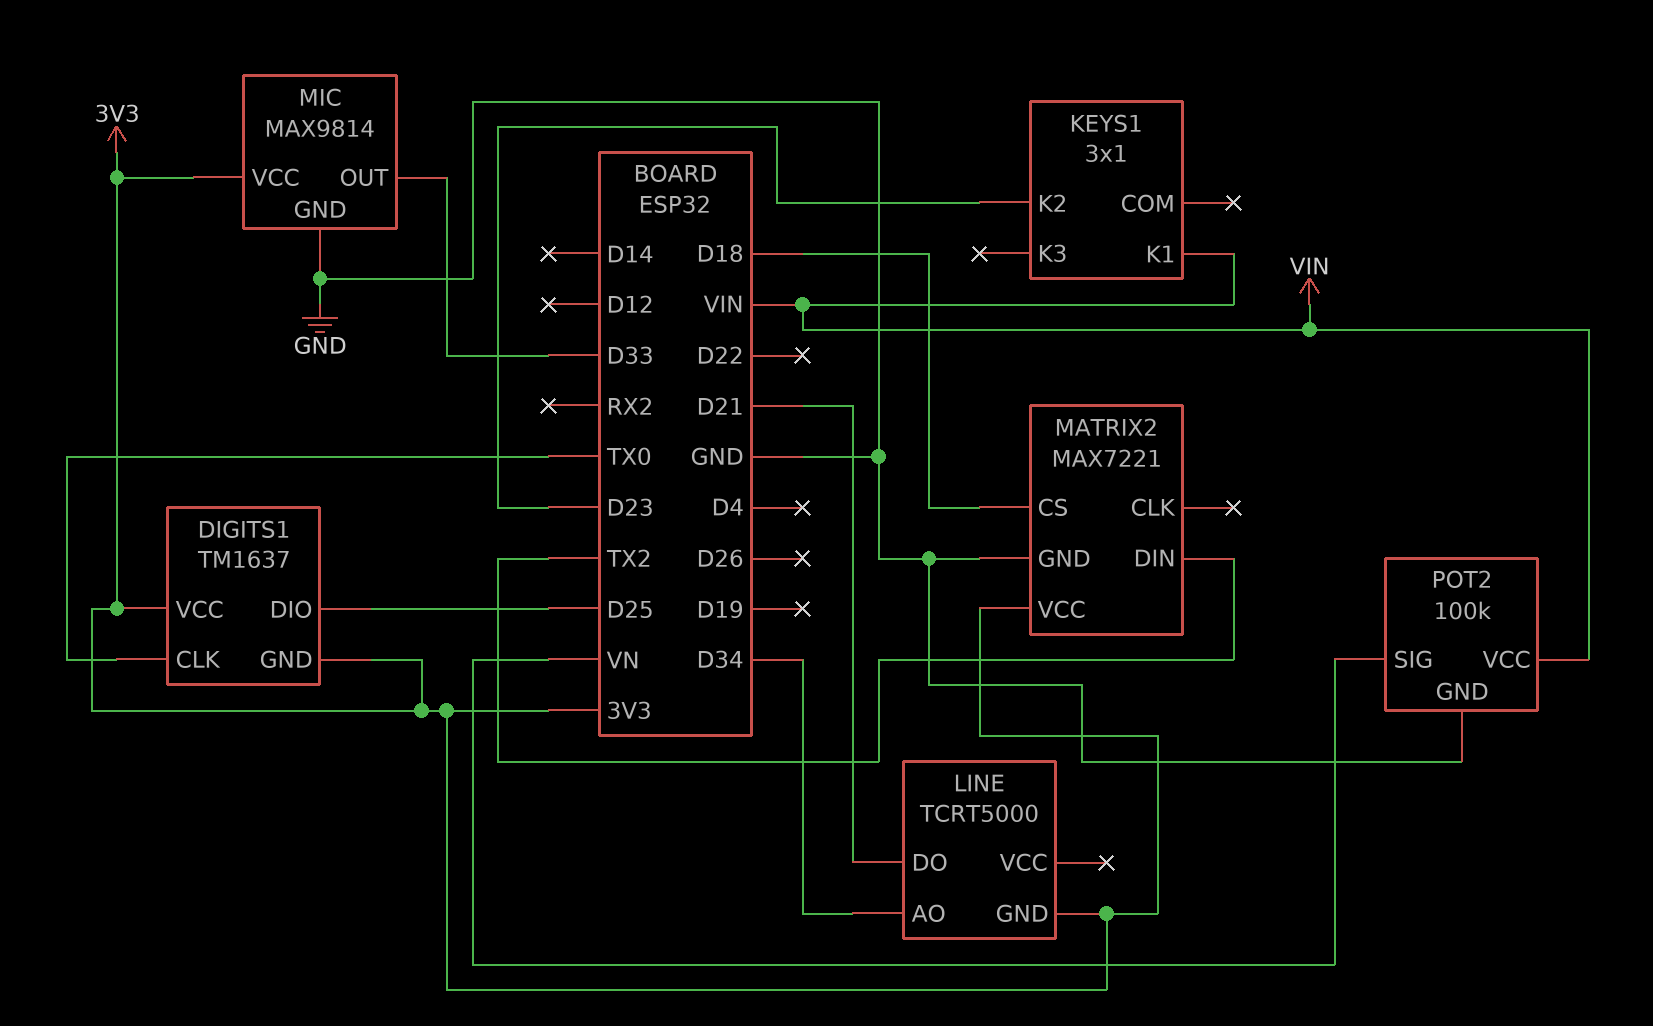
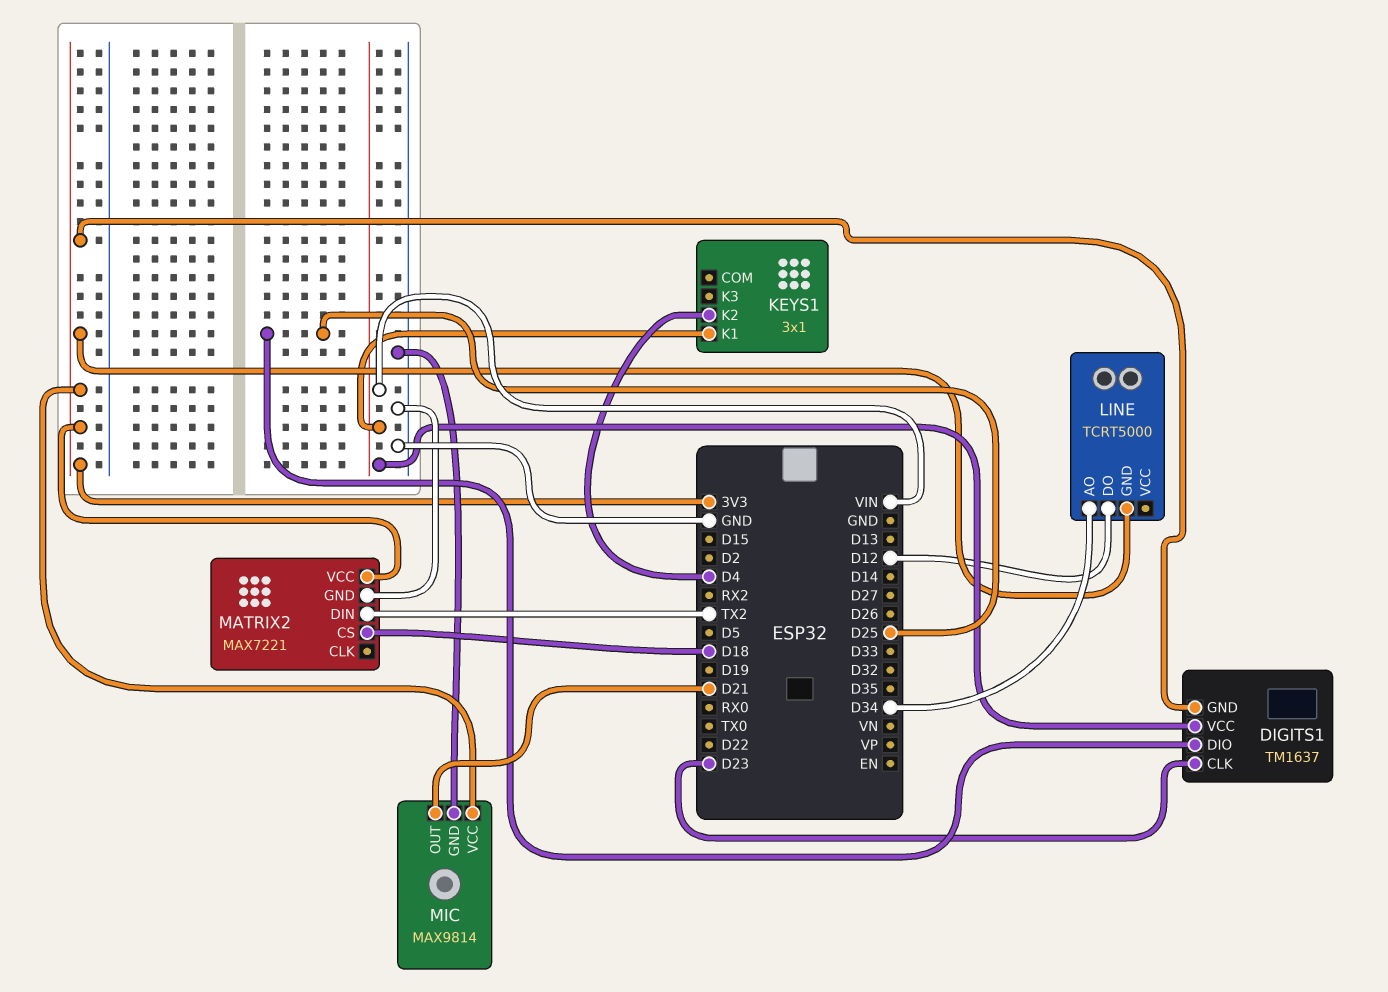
DIGITS1 pin CLK: TX0 -> D23
DIGITS1 pin VCC: 3V3 -> VIN
KEYS1 pin K2: D23 -> D4
LINE pin DO: D21 -> D12
MIC pin OUT: D33 -> D21
POT2: 100k -> none
POT2 pin GND: GND -> none
POT2 pin SIG: VN -> none
POT2 pin VCC: VIN -> none

